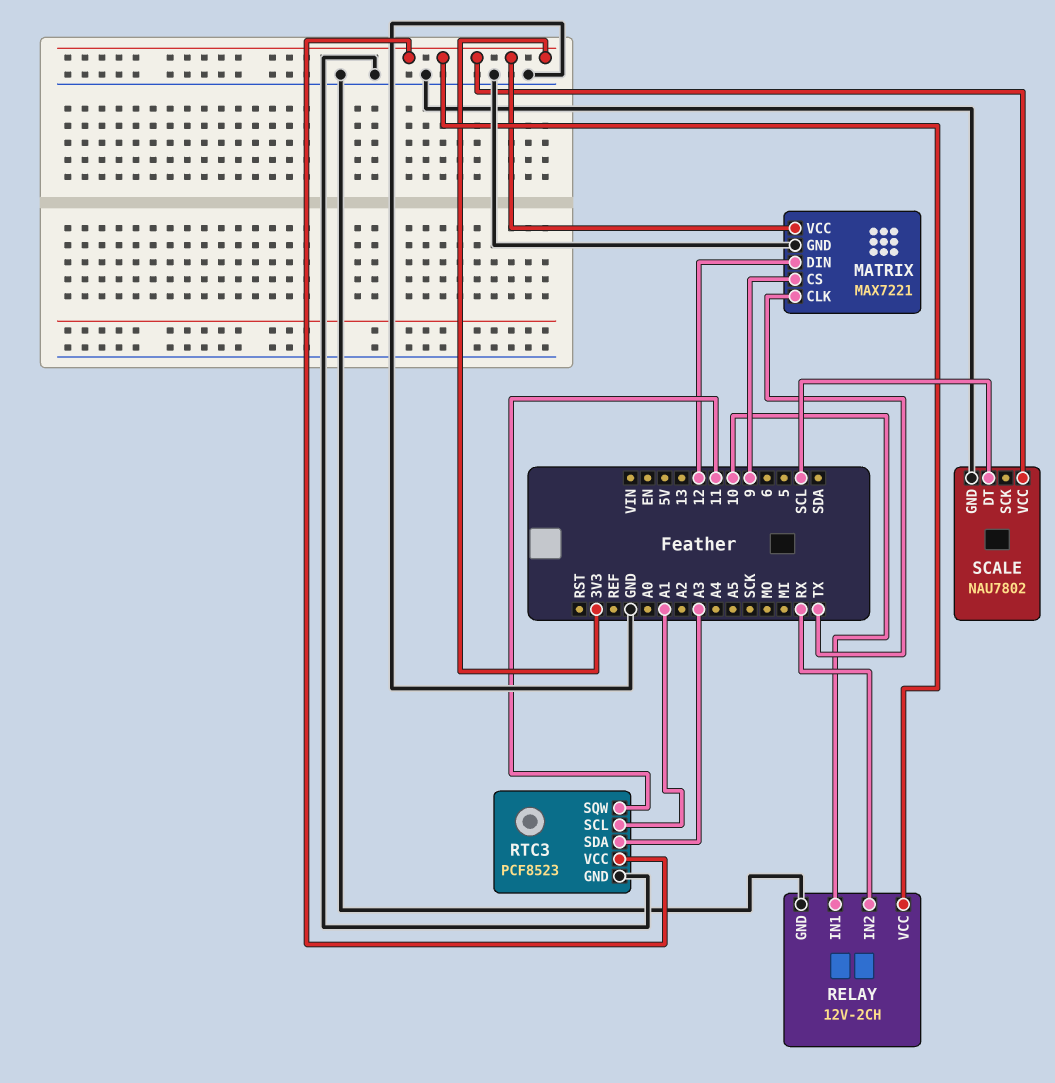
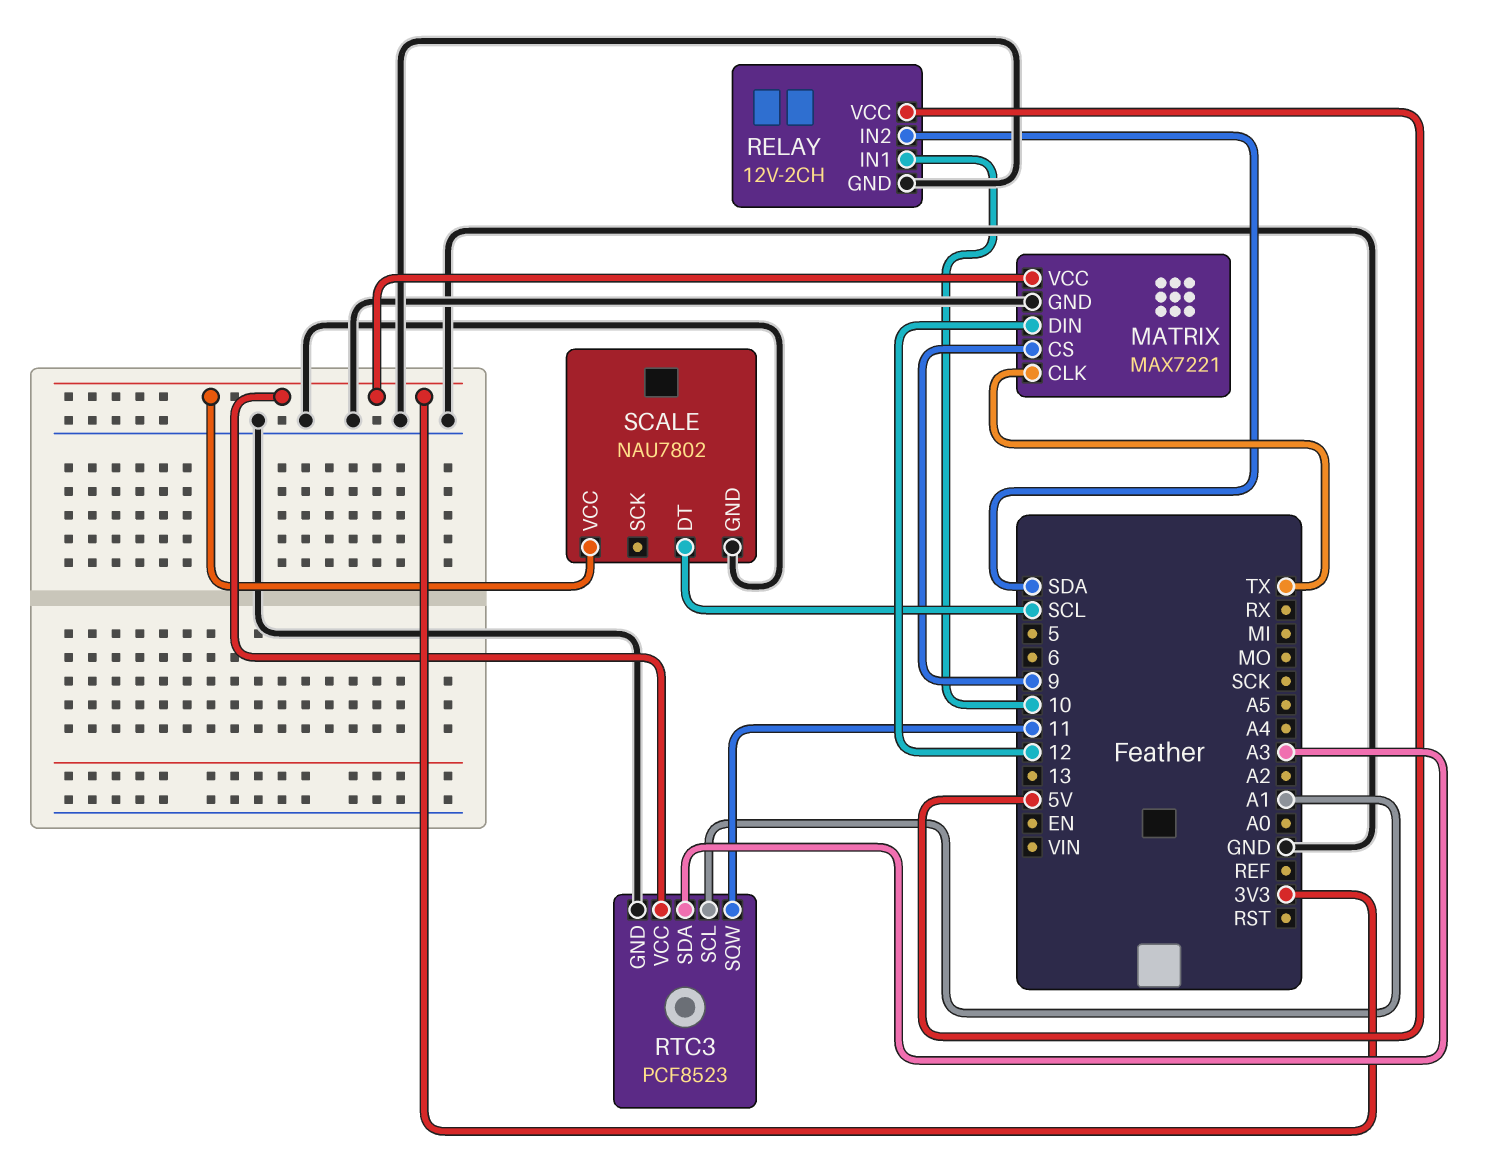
RELAY pin IN2: RX -> SDA
RELAY pin VCC: 3V3 -> 5V

